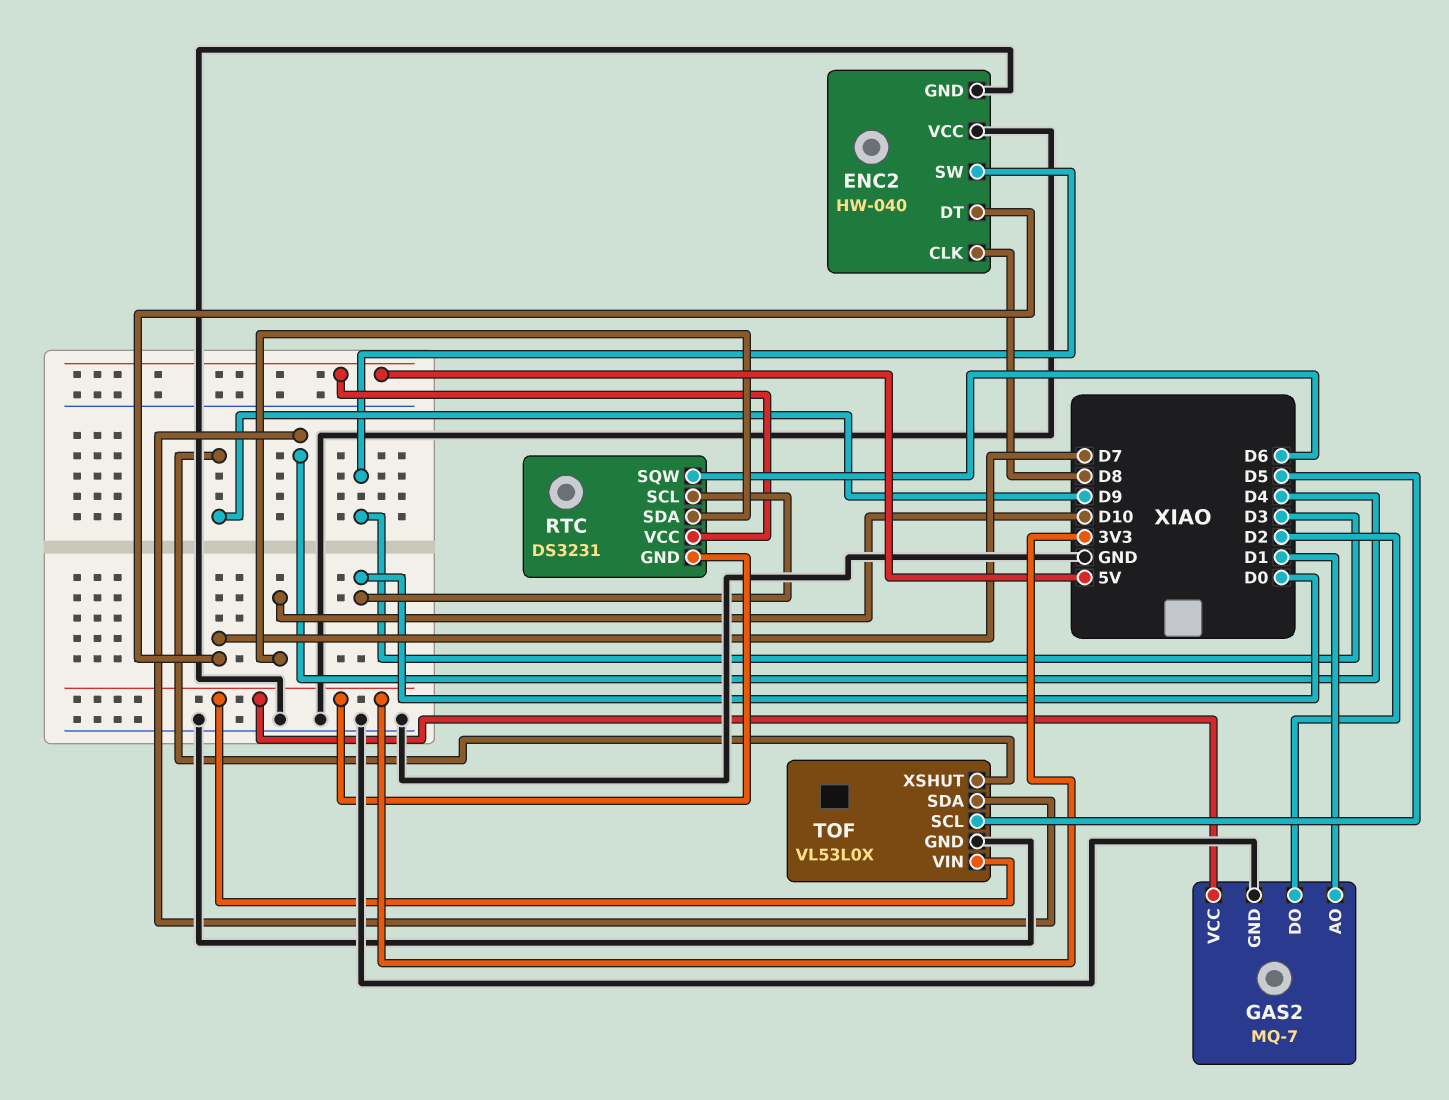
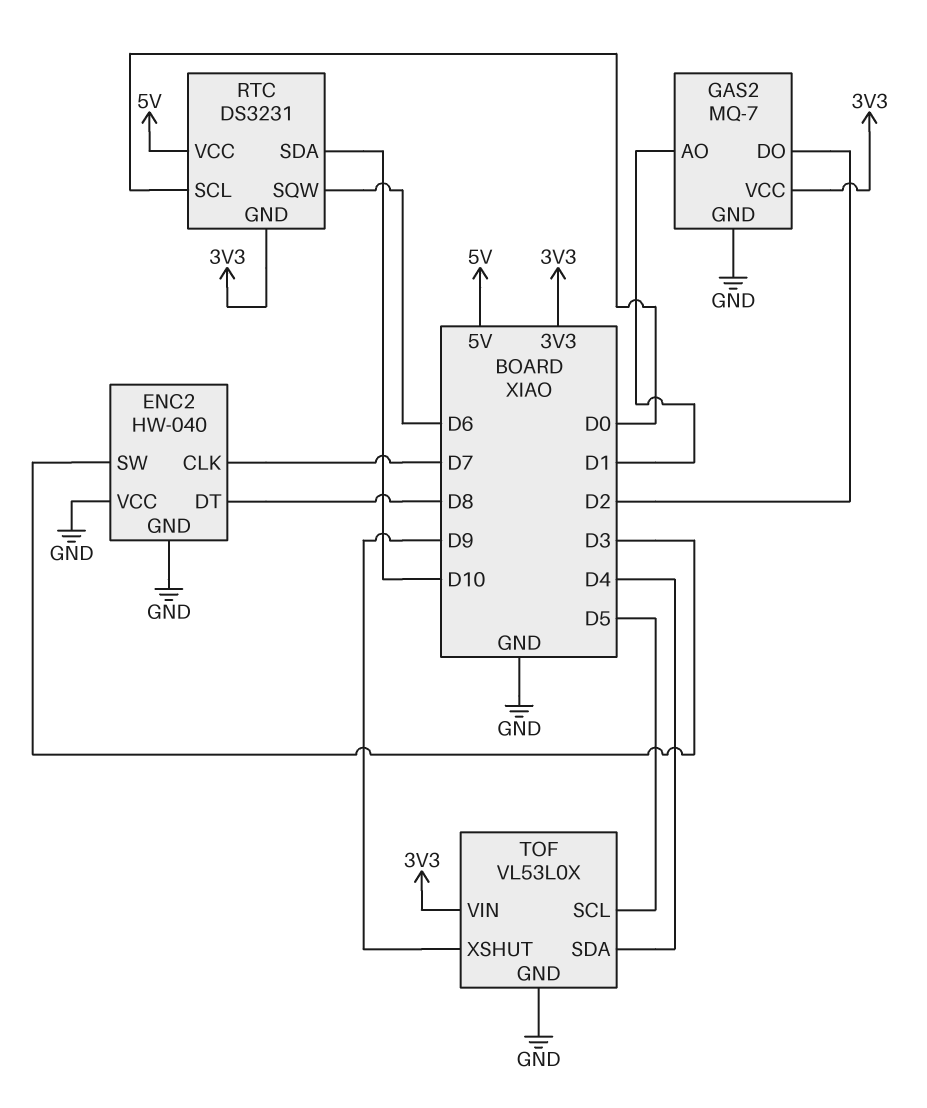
ENC2 pin CLK: D8 -> D7
ENC2 pin DT: D7 -> D8

